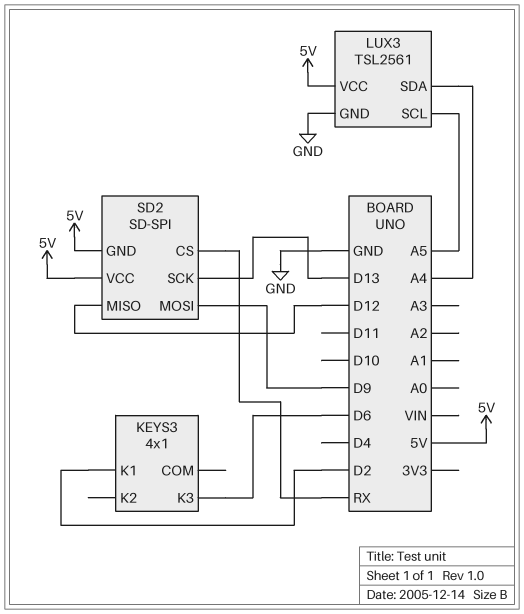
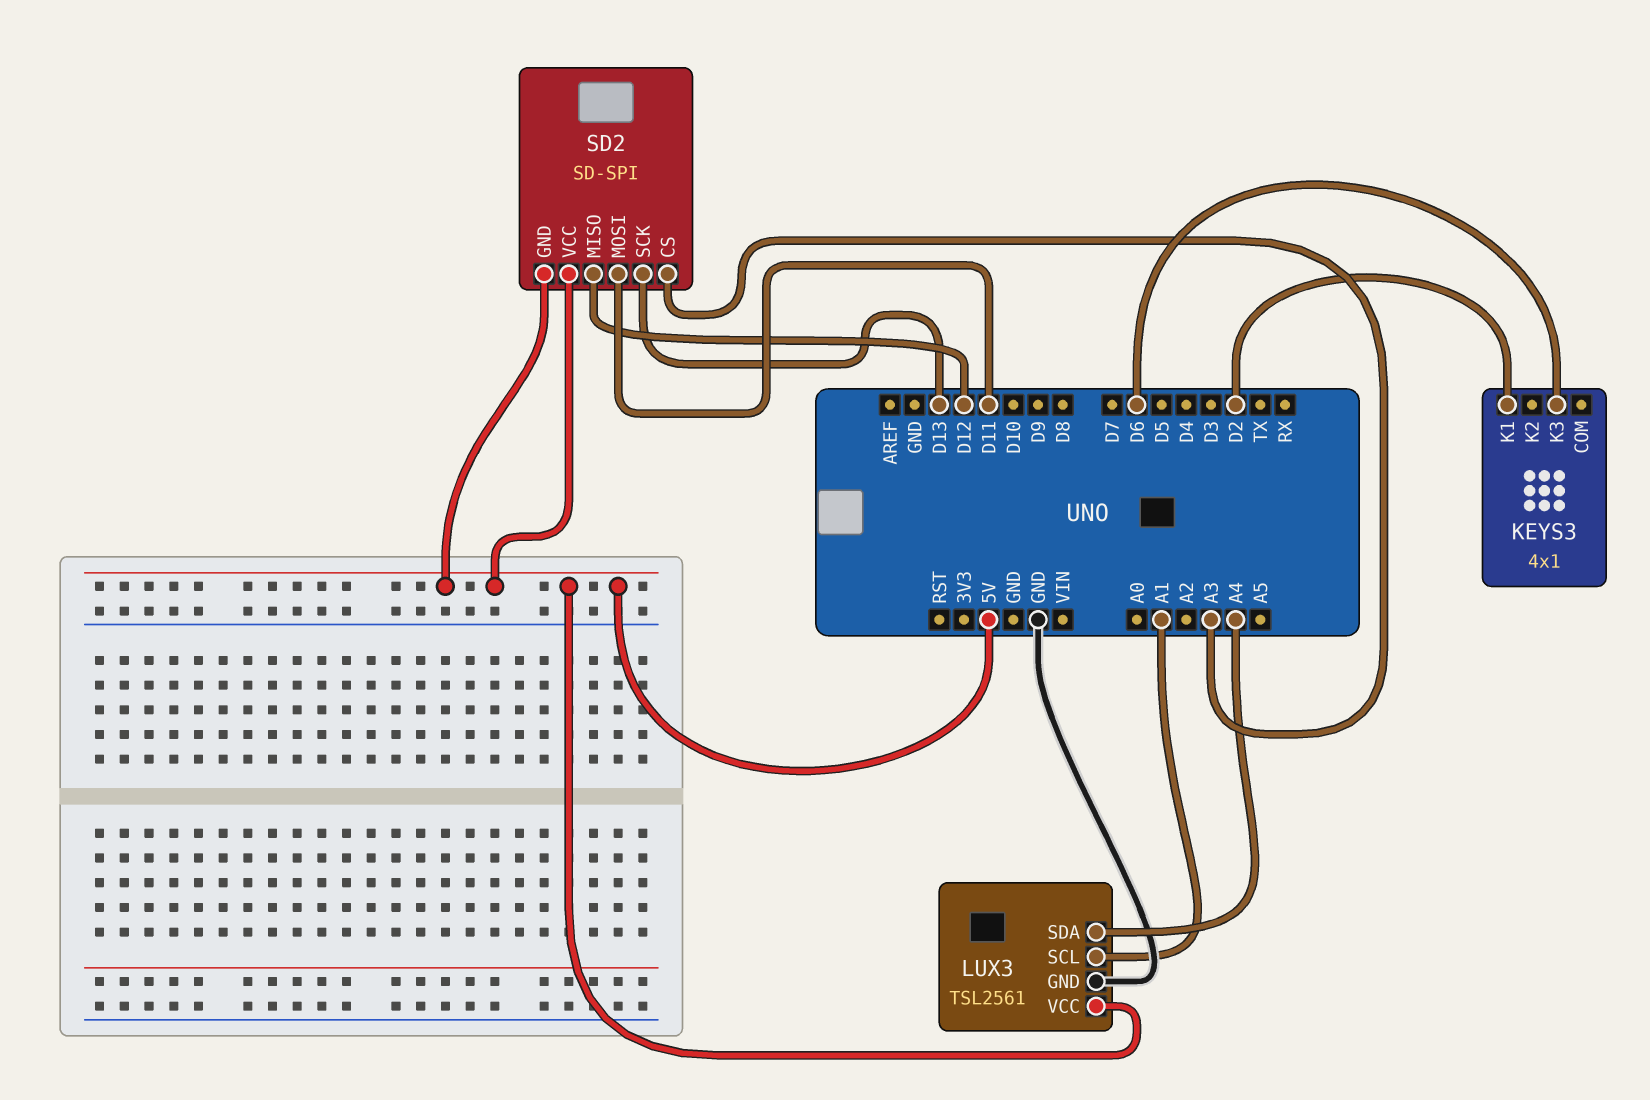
LUX3 pin SCL: A5 -> A1
SD2 pin CS: RX -> A3
SD2 pin MOSI: D9 -> D11

